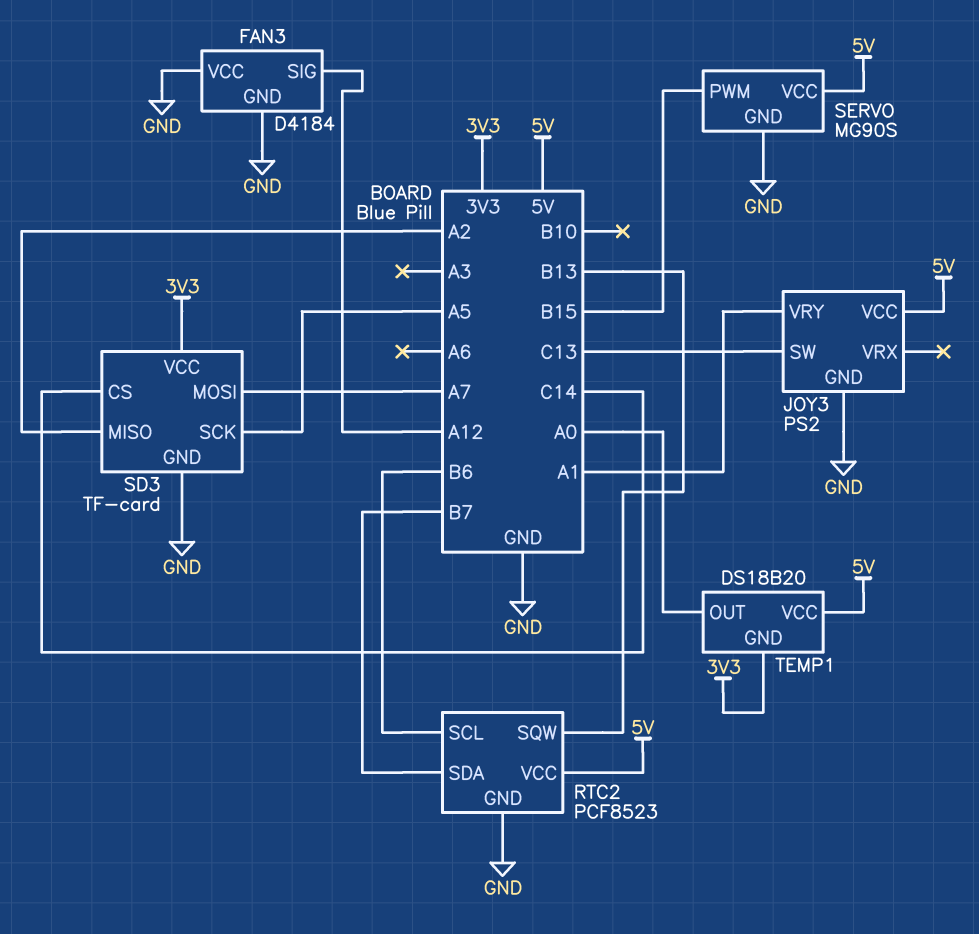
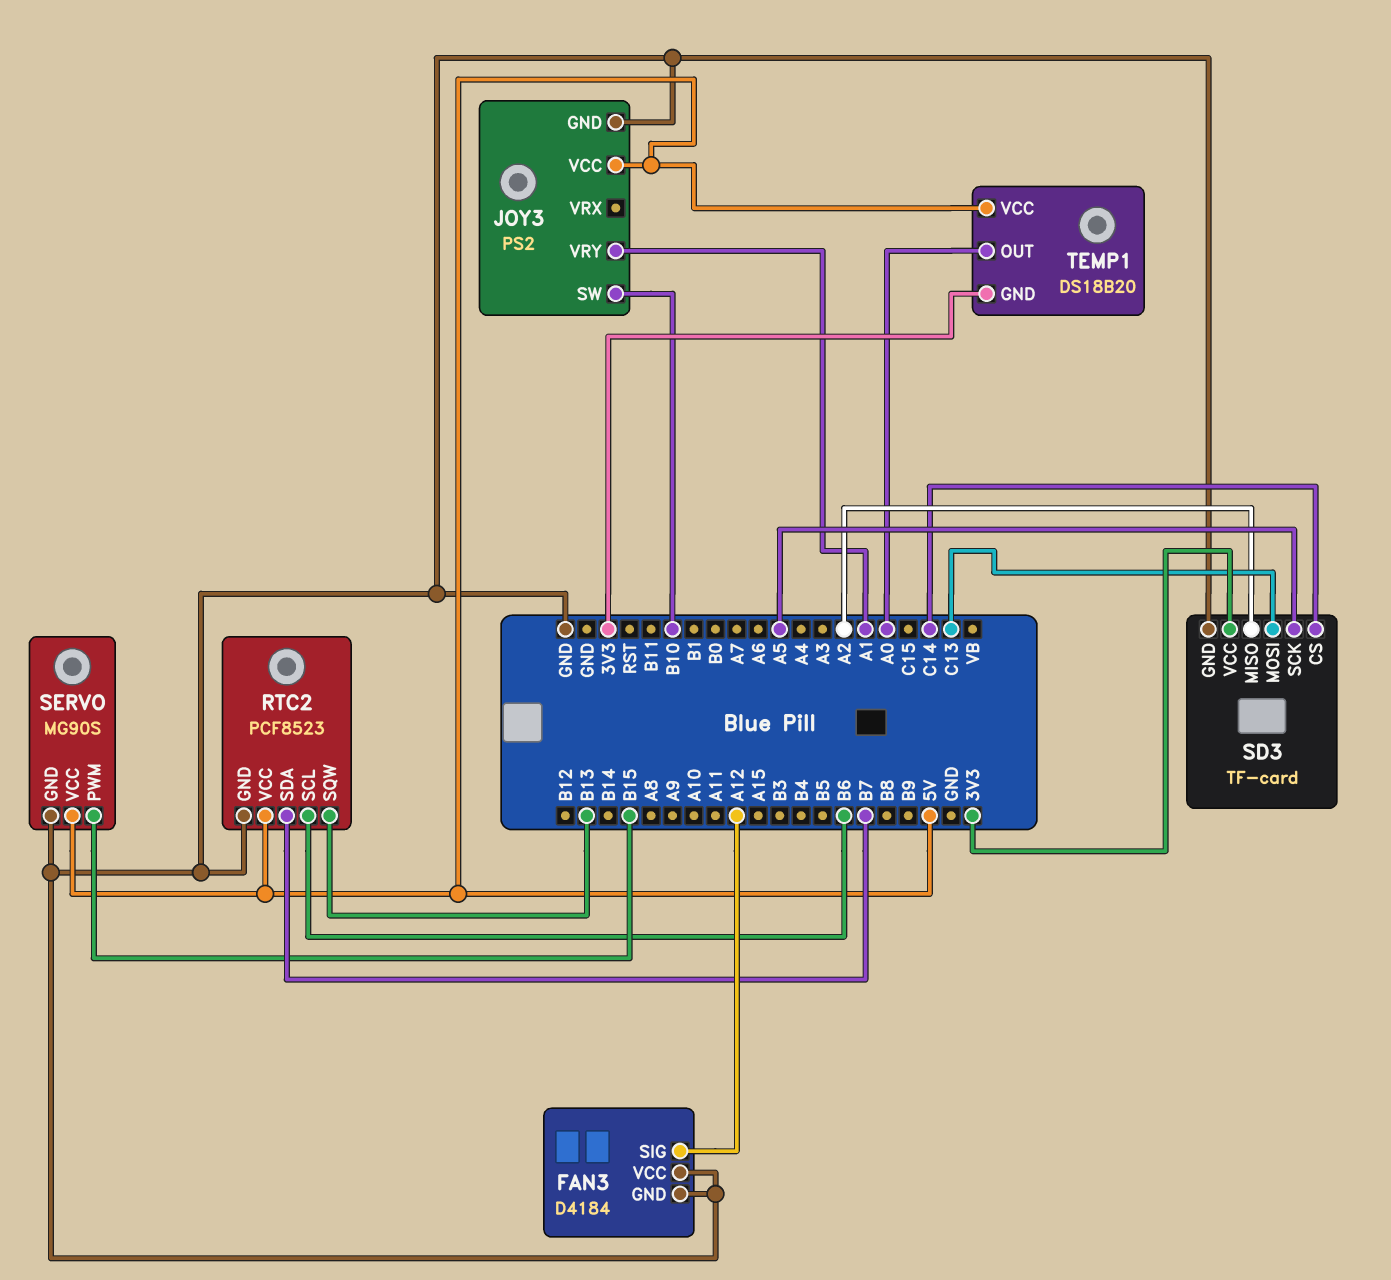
JOY3 pin SW: C13 -> B10
SD3 pin MOSI: A7 -> C13

